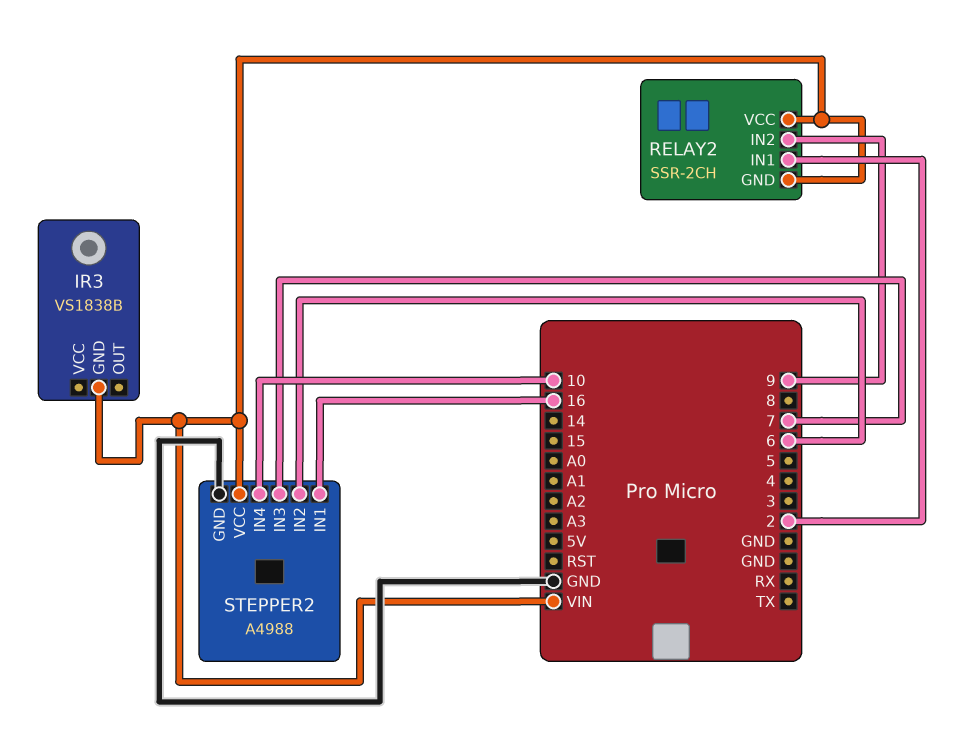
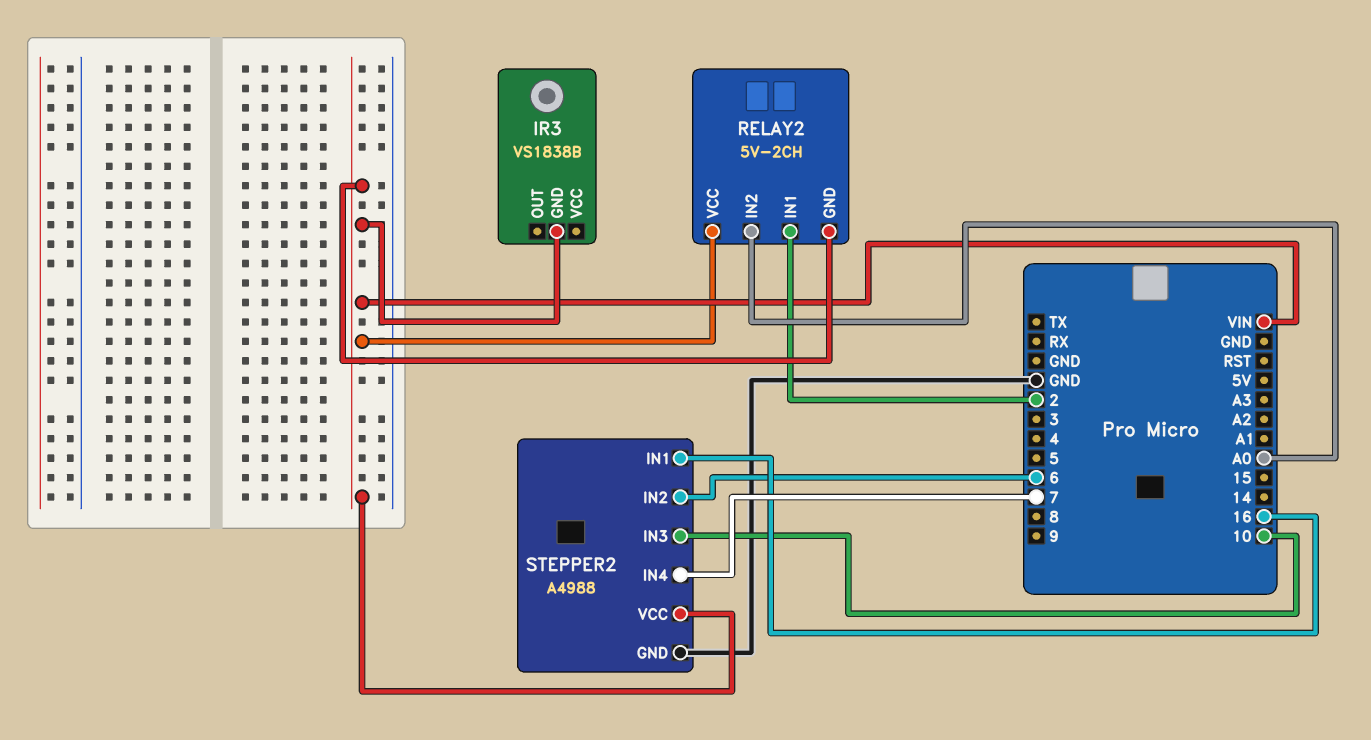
RELAY2: SSR-2CH -> 5V-2CH
RELAY2 pin IN2: 9 -> A0
STEPPER2 pin IN3: 7 -> 10
STEPPER2 pin IN4: 10 -> 7

